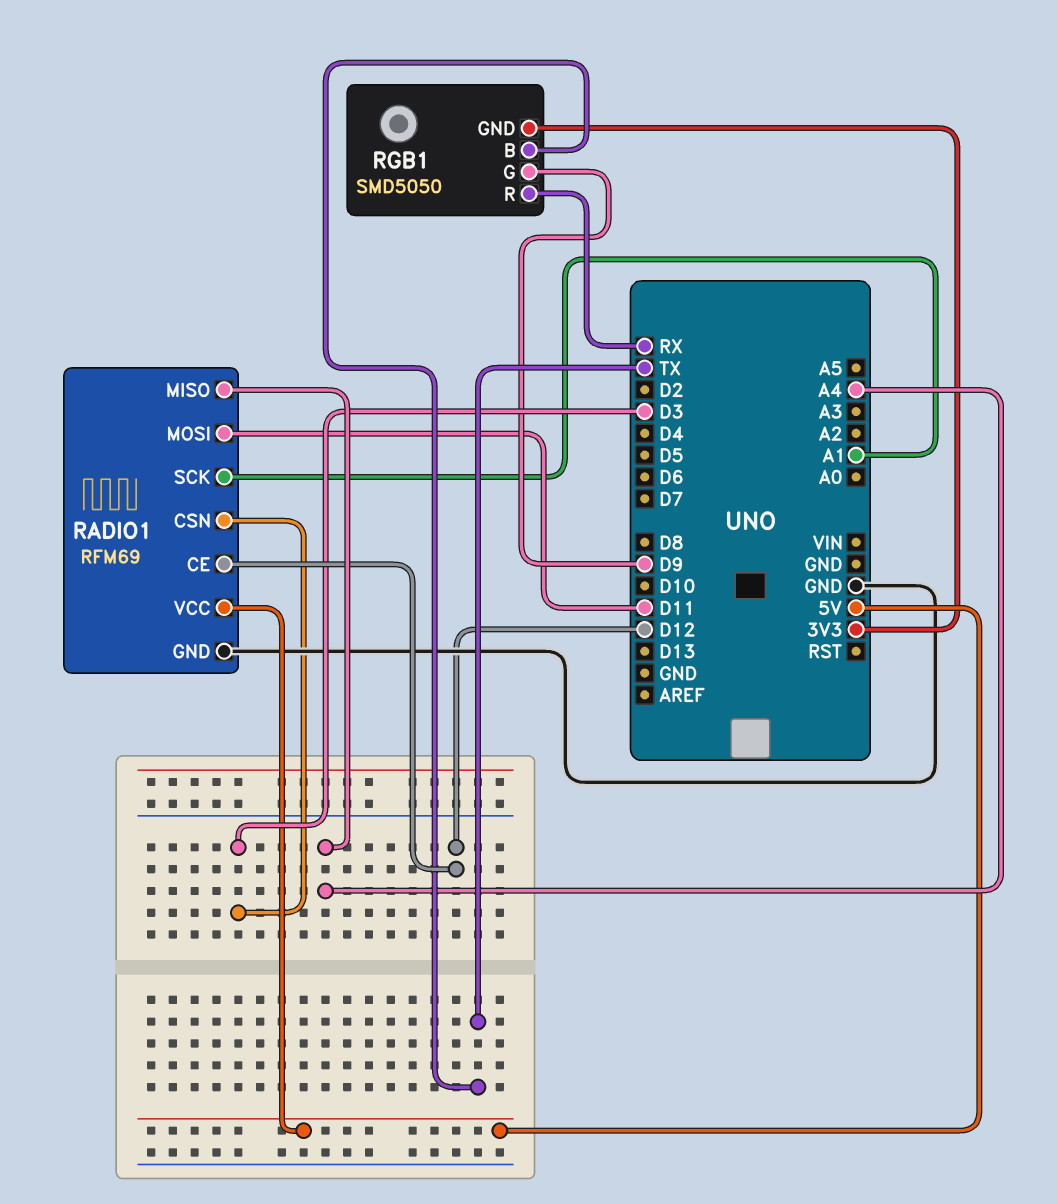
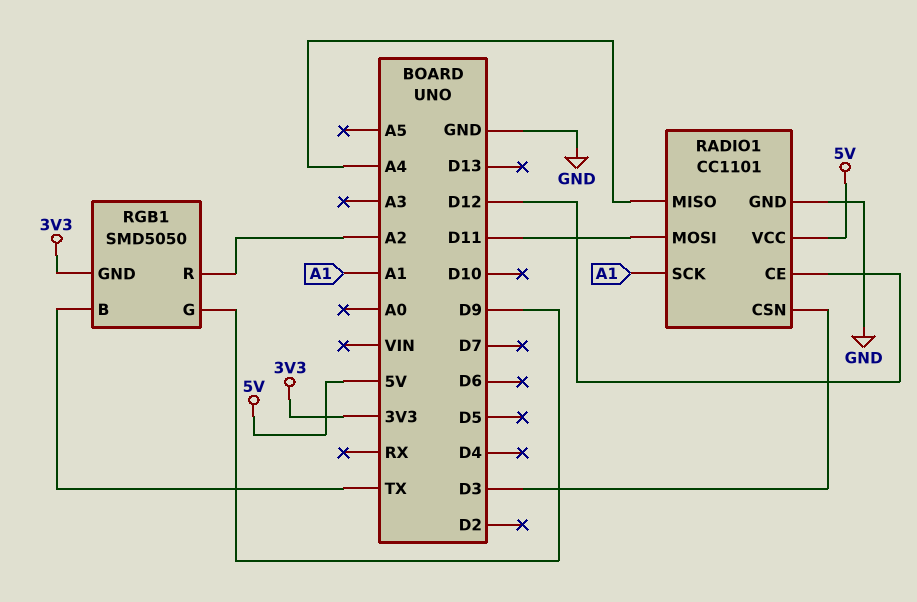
RADIO1: RFM69 -> CC1101
RGB1 pin R: RX -> A2

